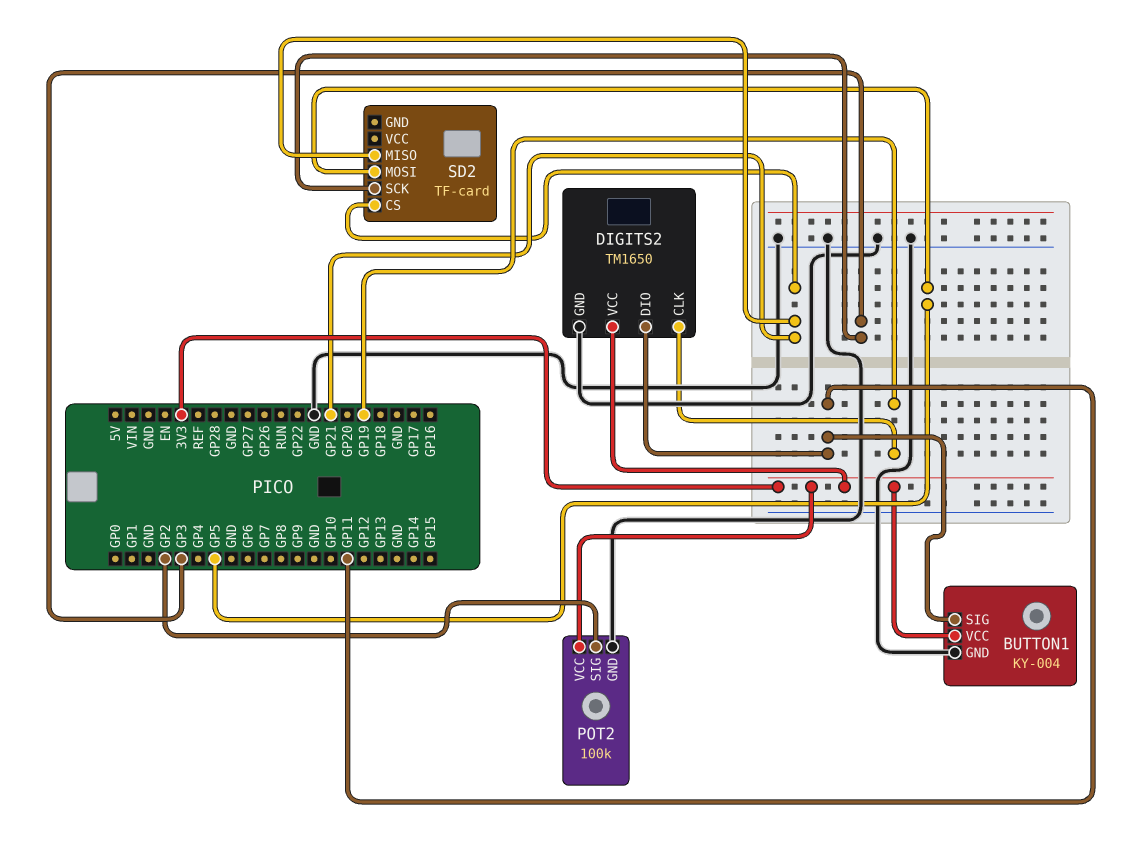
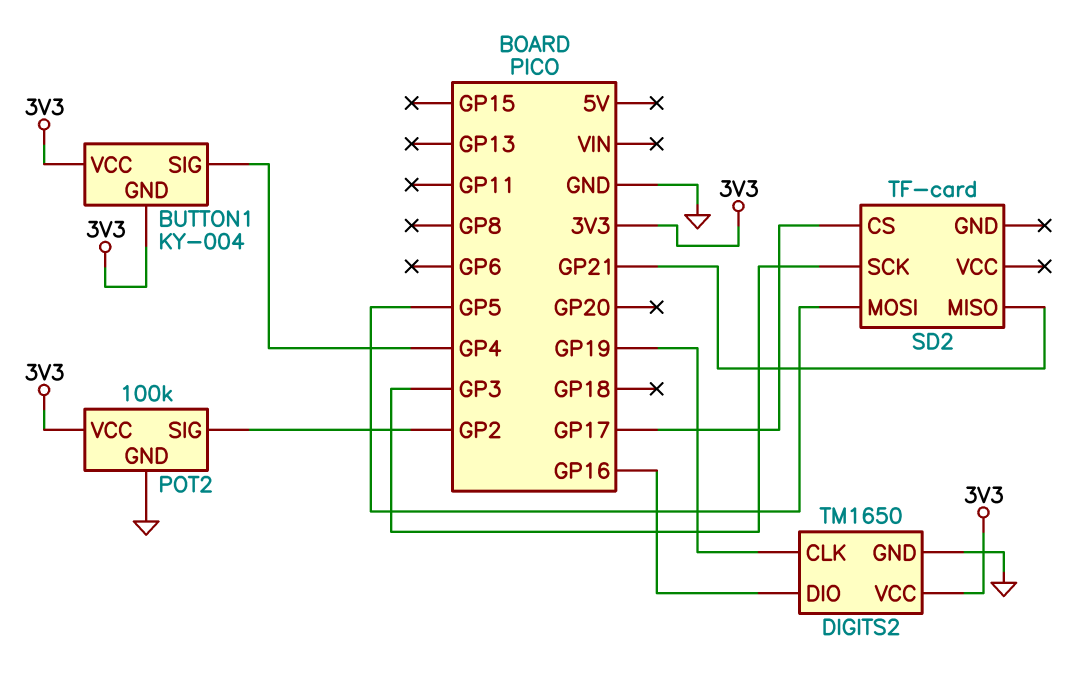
BUTTON1 pin GND: GND -> 3V3
BUTTON1 pin SIG: GP11 -> GP4
DIGITS2 pin DIO: GP11 -> GP16
SD2 pin CS: GP21 -> GP17

